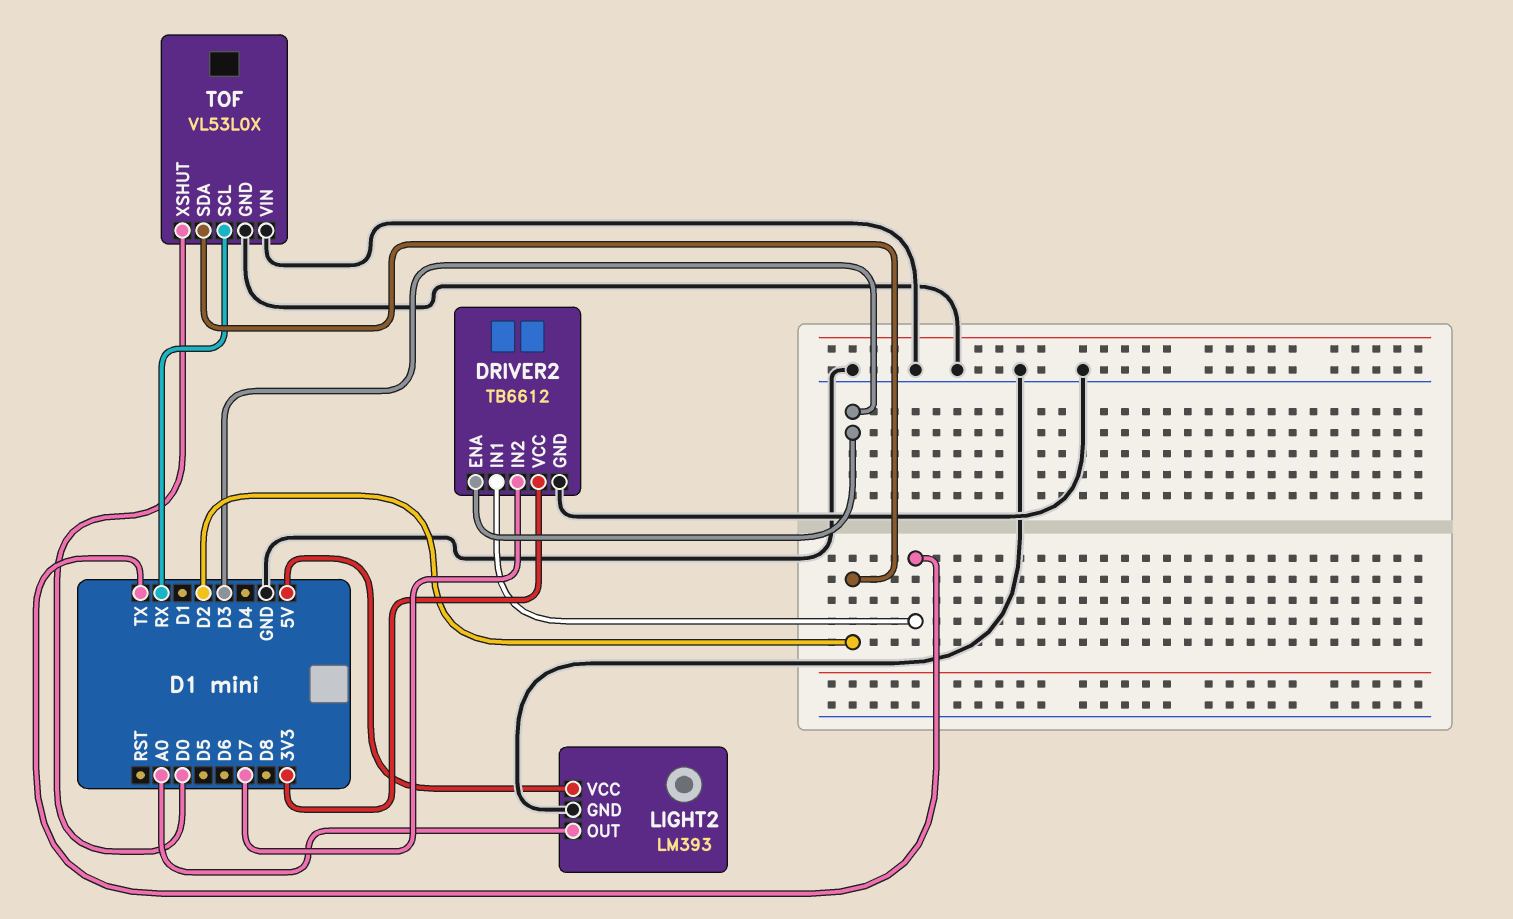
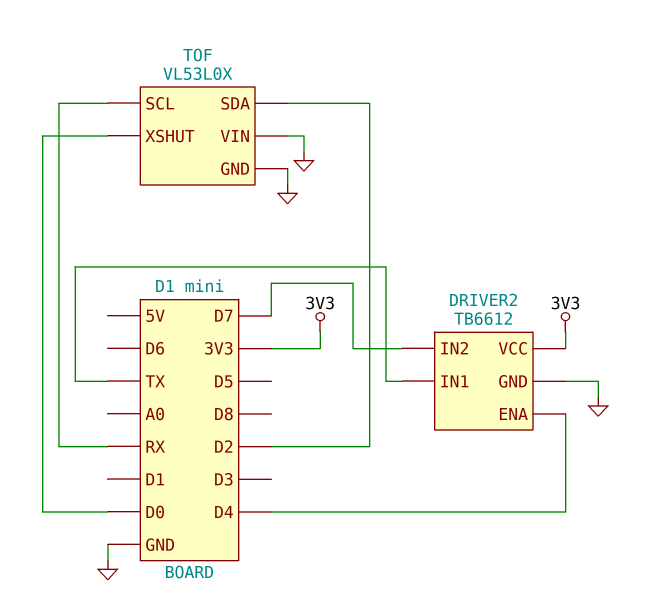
DRIVER2 pin ENA: D3 -> D4
LIGHT2: LM393 -> none
LIGHT2 pin GND: GND -> none
LIGHT2 pin OUT: A0 -> none
LIGHT2 pin VCC: 5V -> none

